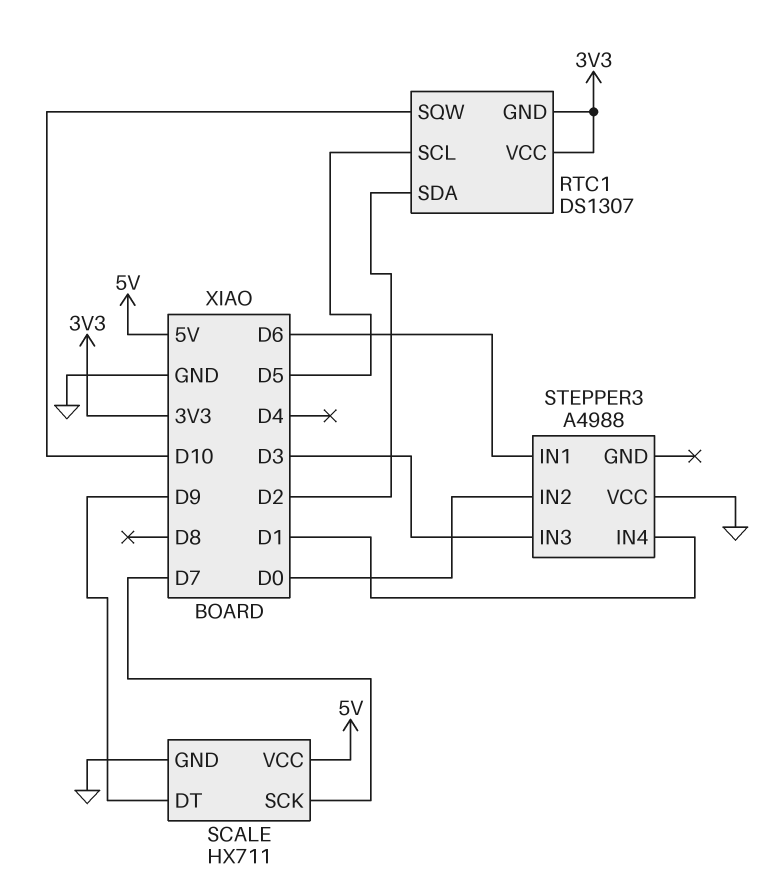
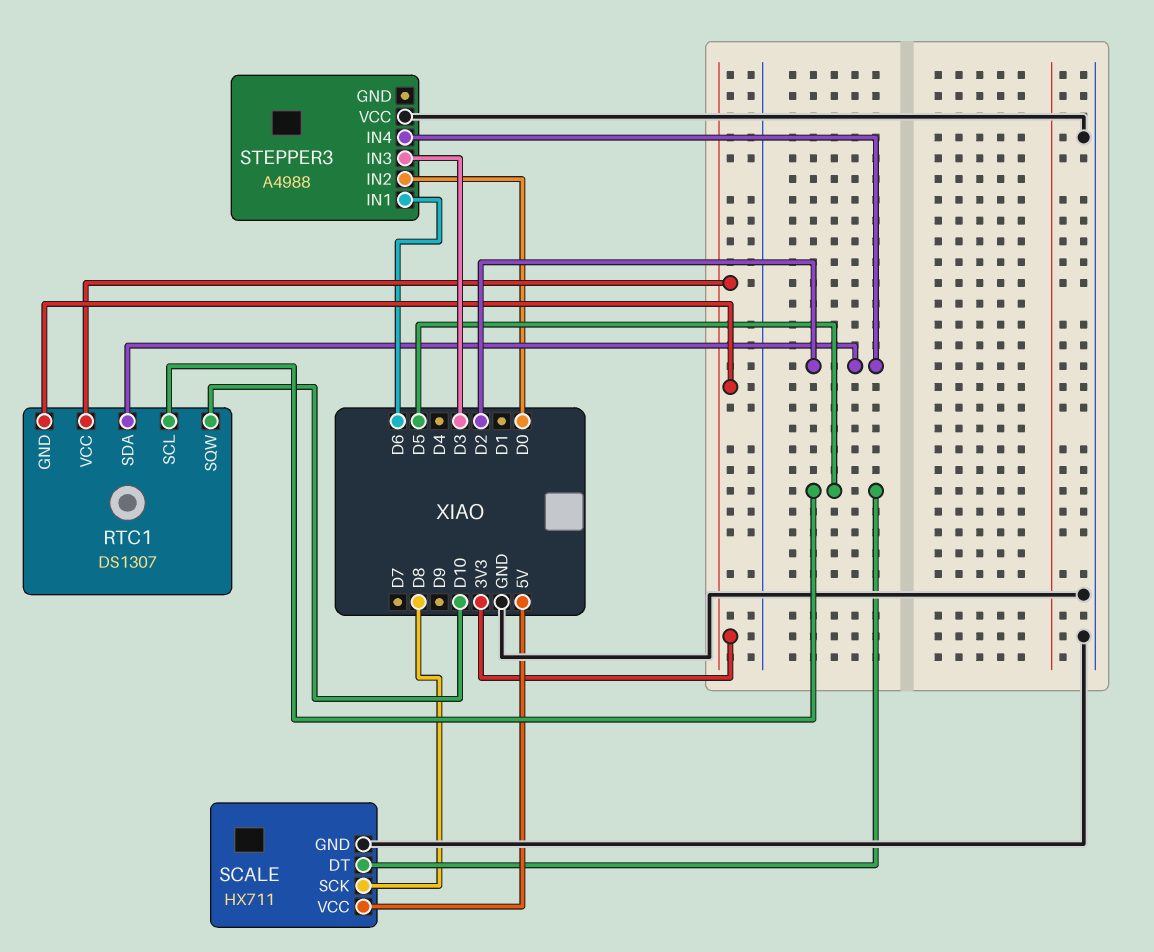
SCALE pin DT: D9 -> D5
SCALE pin SCK: D7 -> D8
STEPPER3 pin IN4: D1 -> D2

